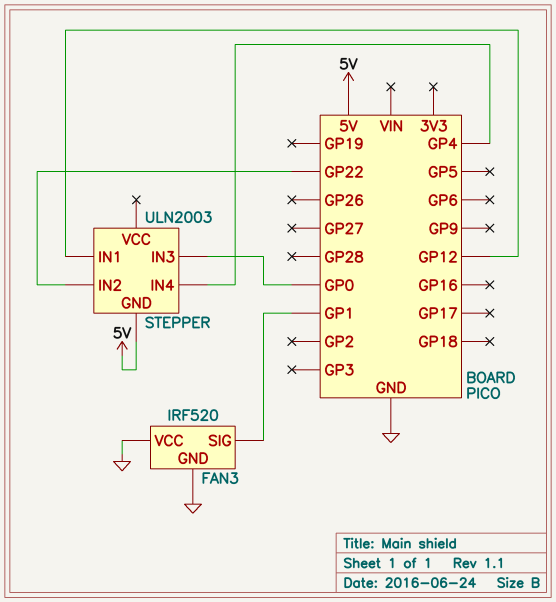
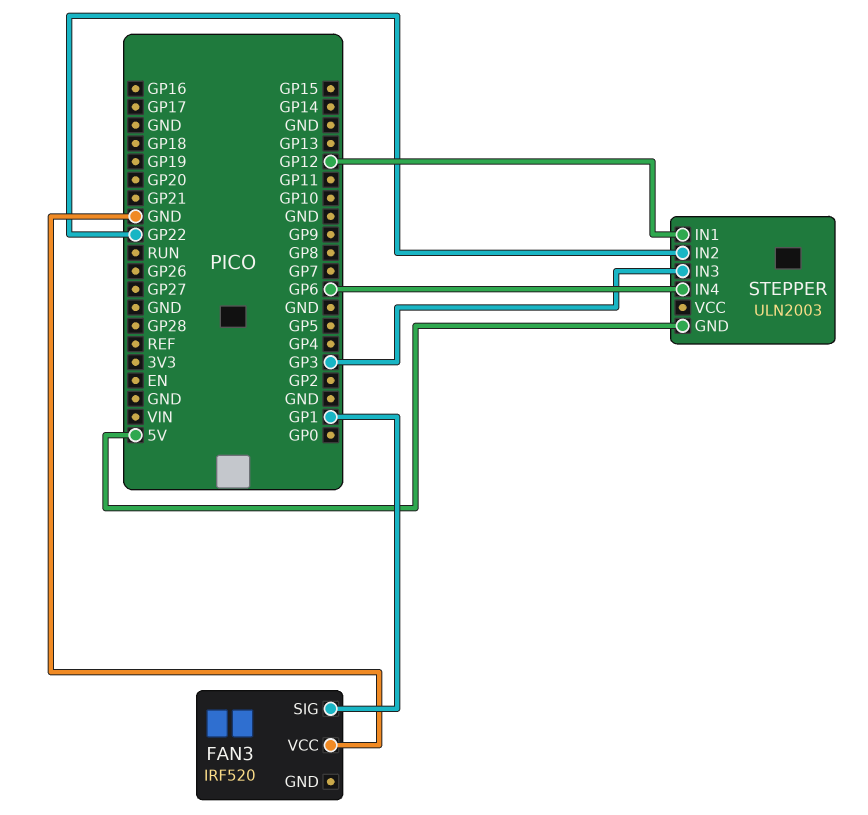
FAN3 pin GND: GND -> none
STEPPER pin IN3: GP0 -> GP3
STEPPER pin IN4: GP4 -> GP6

